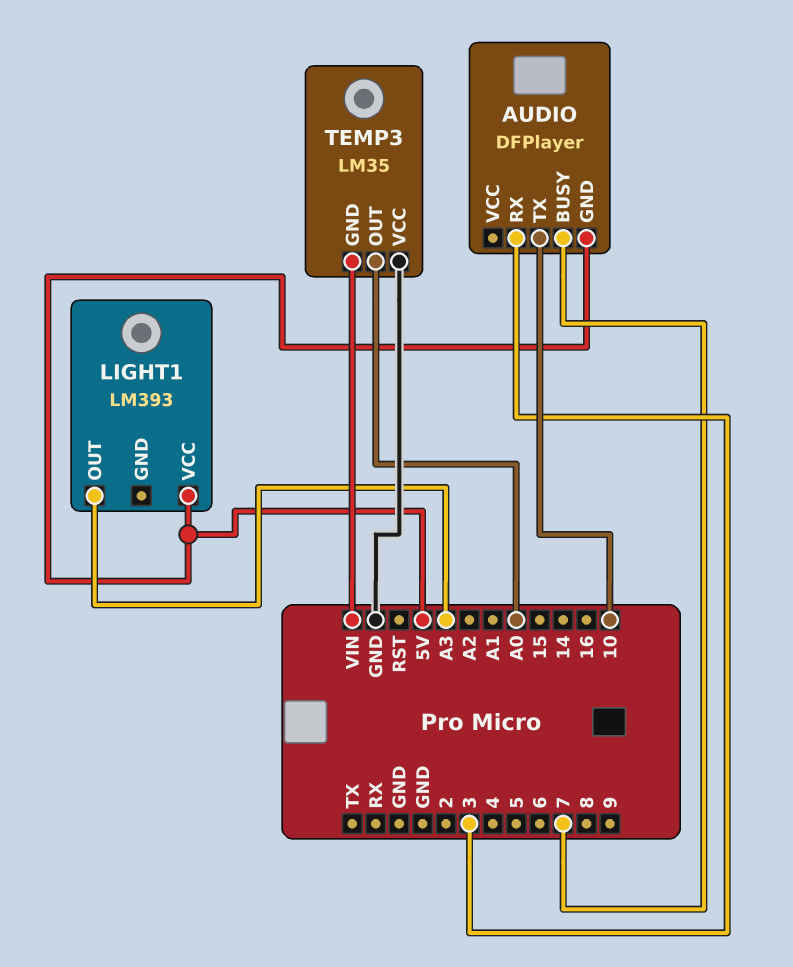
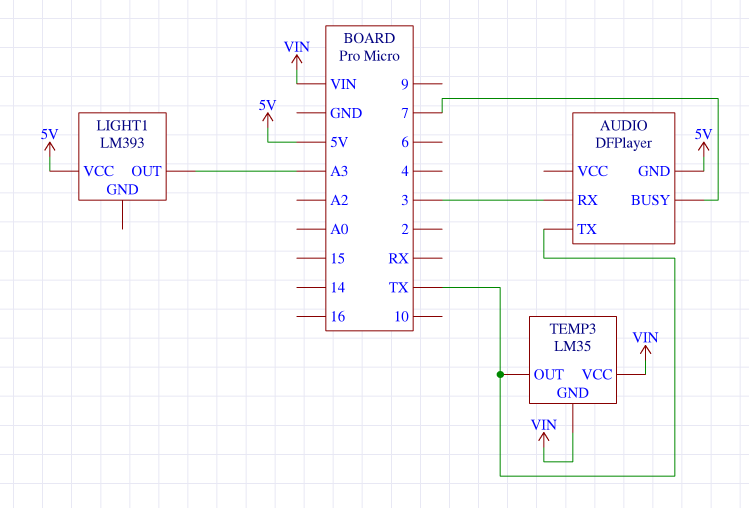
AUDIO pin TX: 10 -> TX
TEMP3 pin OUT: A0 -> TX
TEMP3 pin VCC: GND -> VIN

